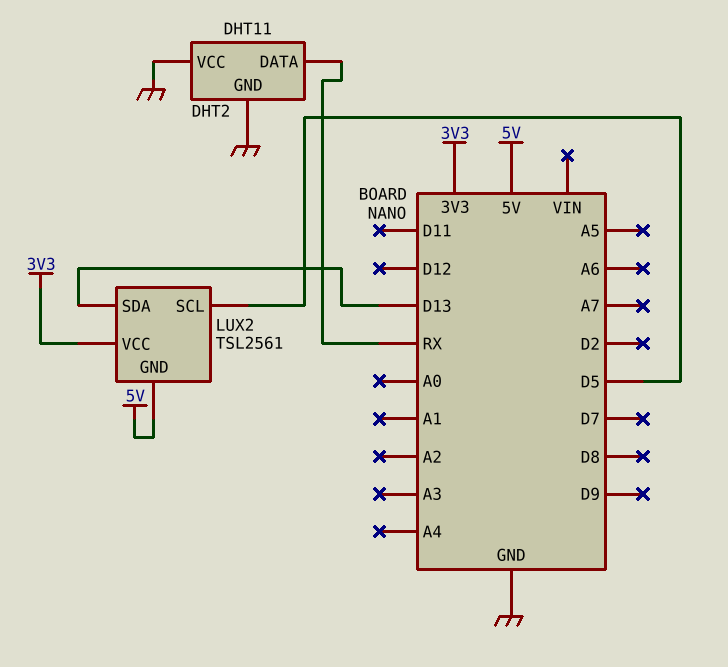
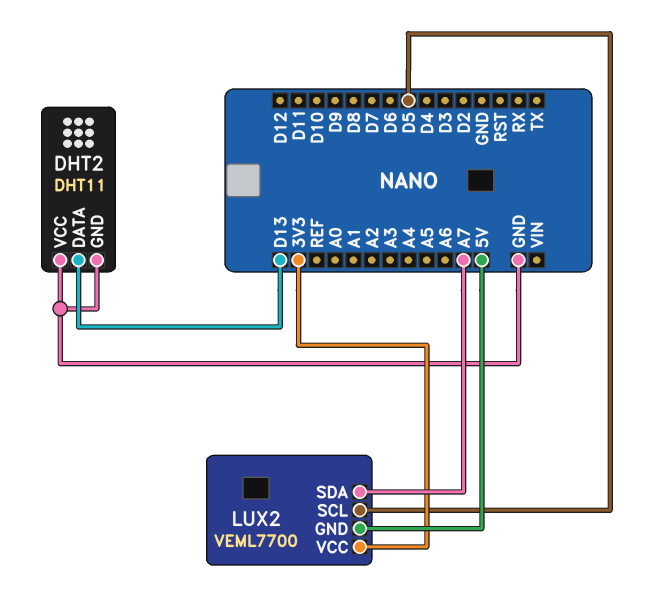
DHT2 pin DATA: RX -> D13
LUX2: TSL2561 -> VEML7700
LUX2 pin SDA: D13 -> A7

